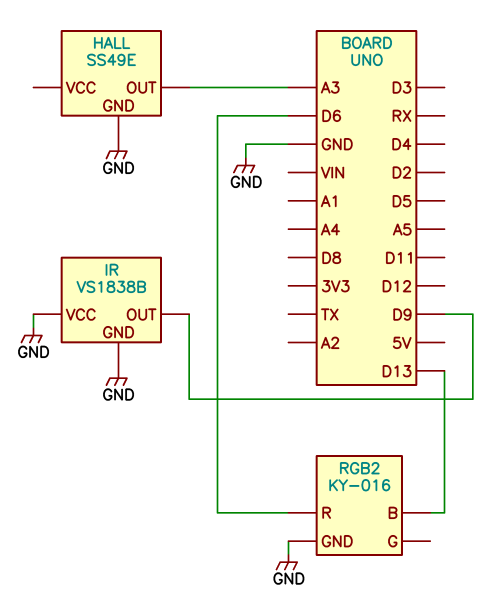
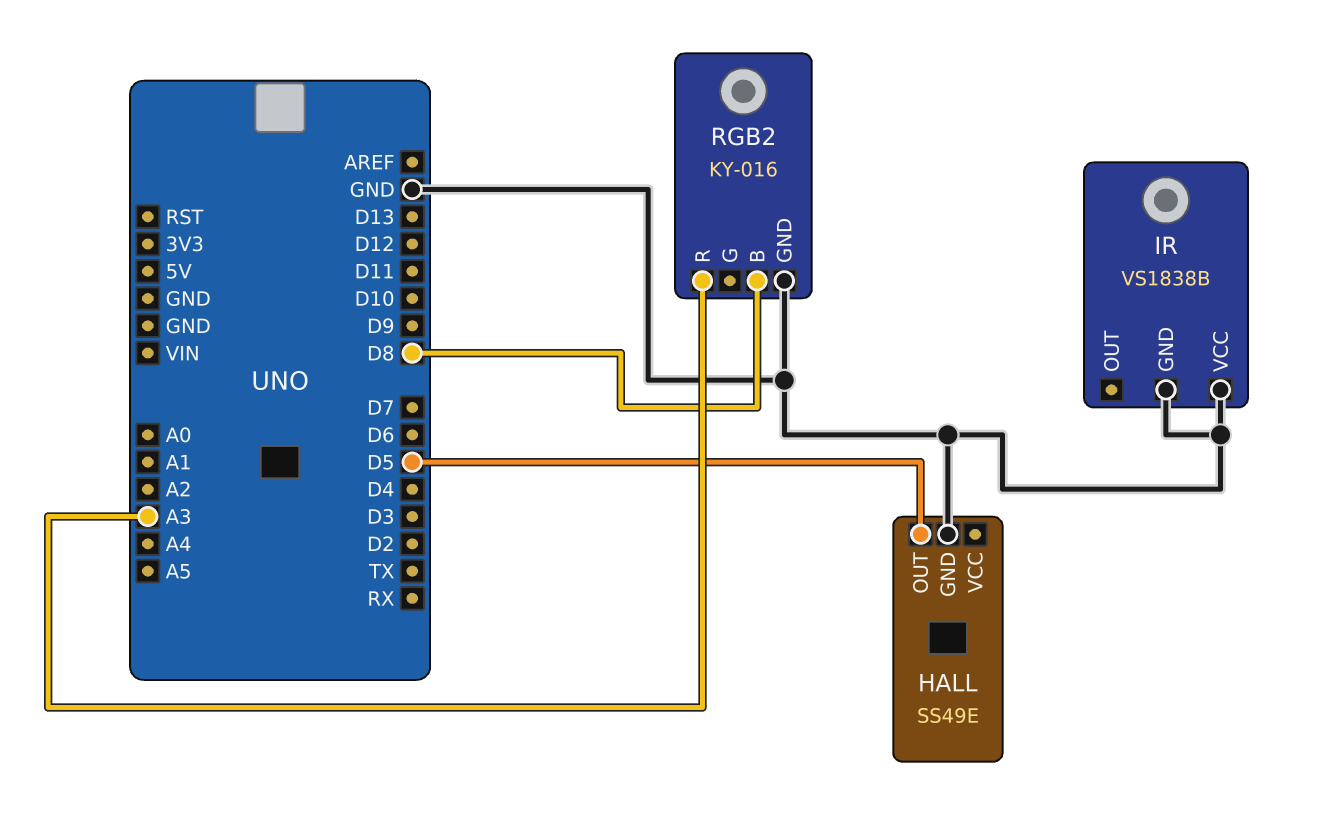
HALL pin OUT: A3 -> D5
IR pin OUT: D9 -> none
RGB2 pin B: D13 -> D8
RGB2 pin R: D6 -> A3

